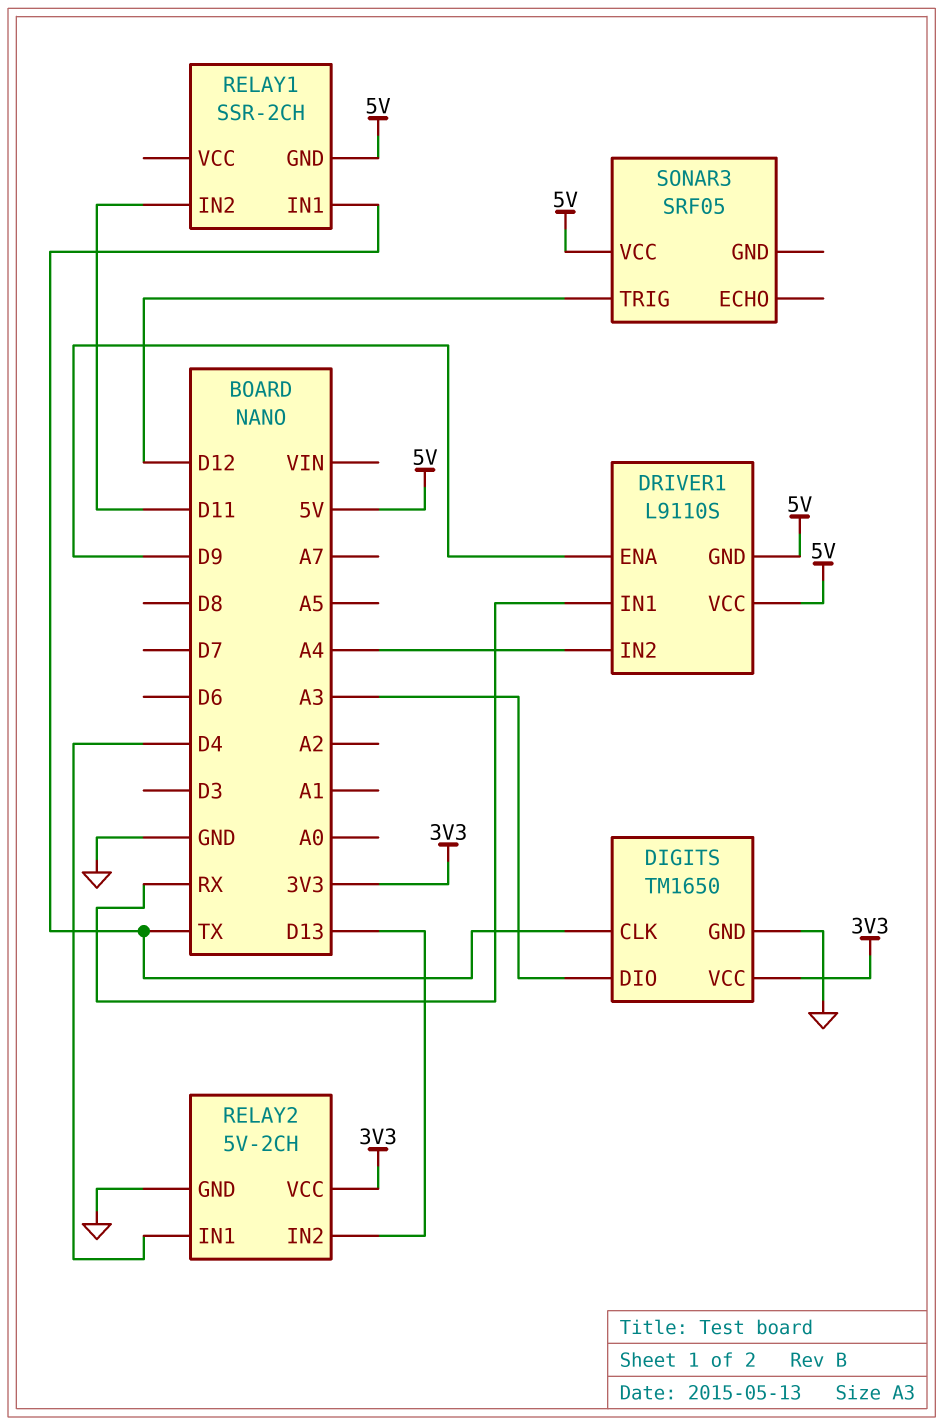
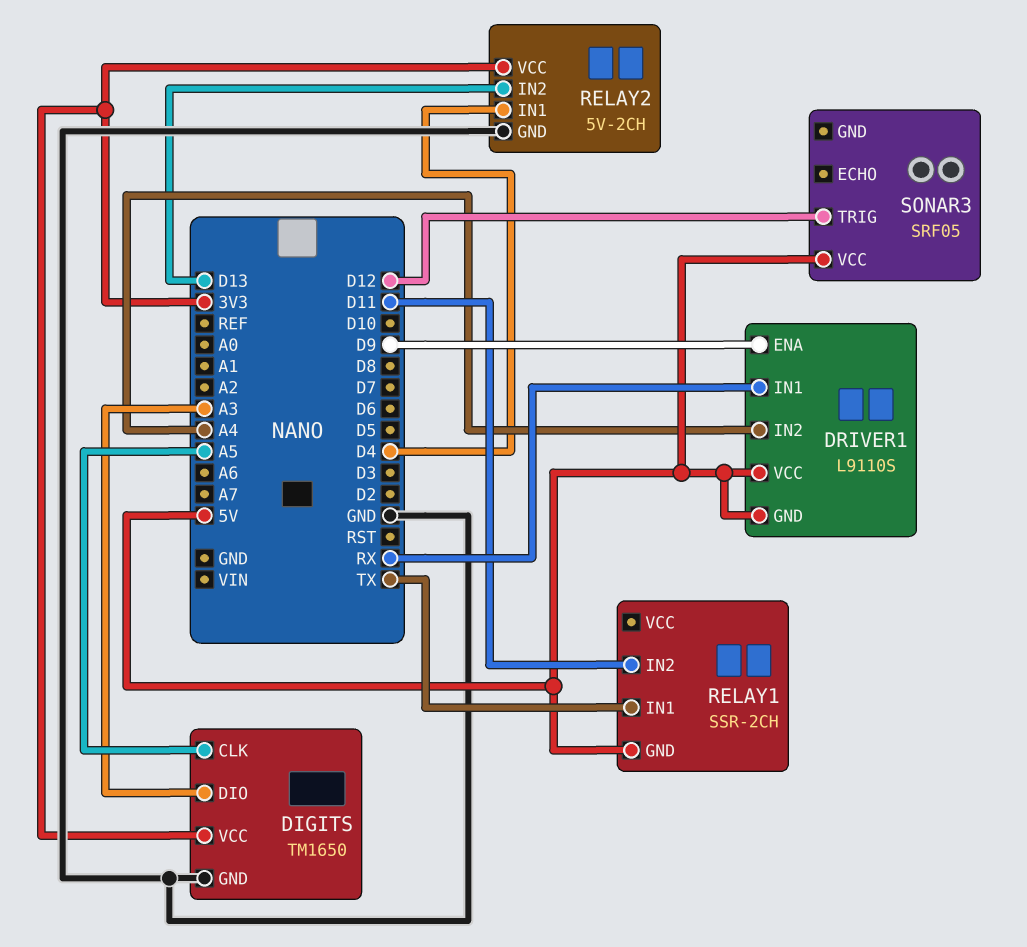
DIGITS pin CLK: TX -> A5

